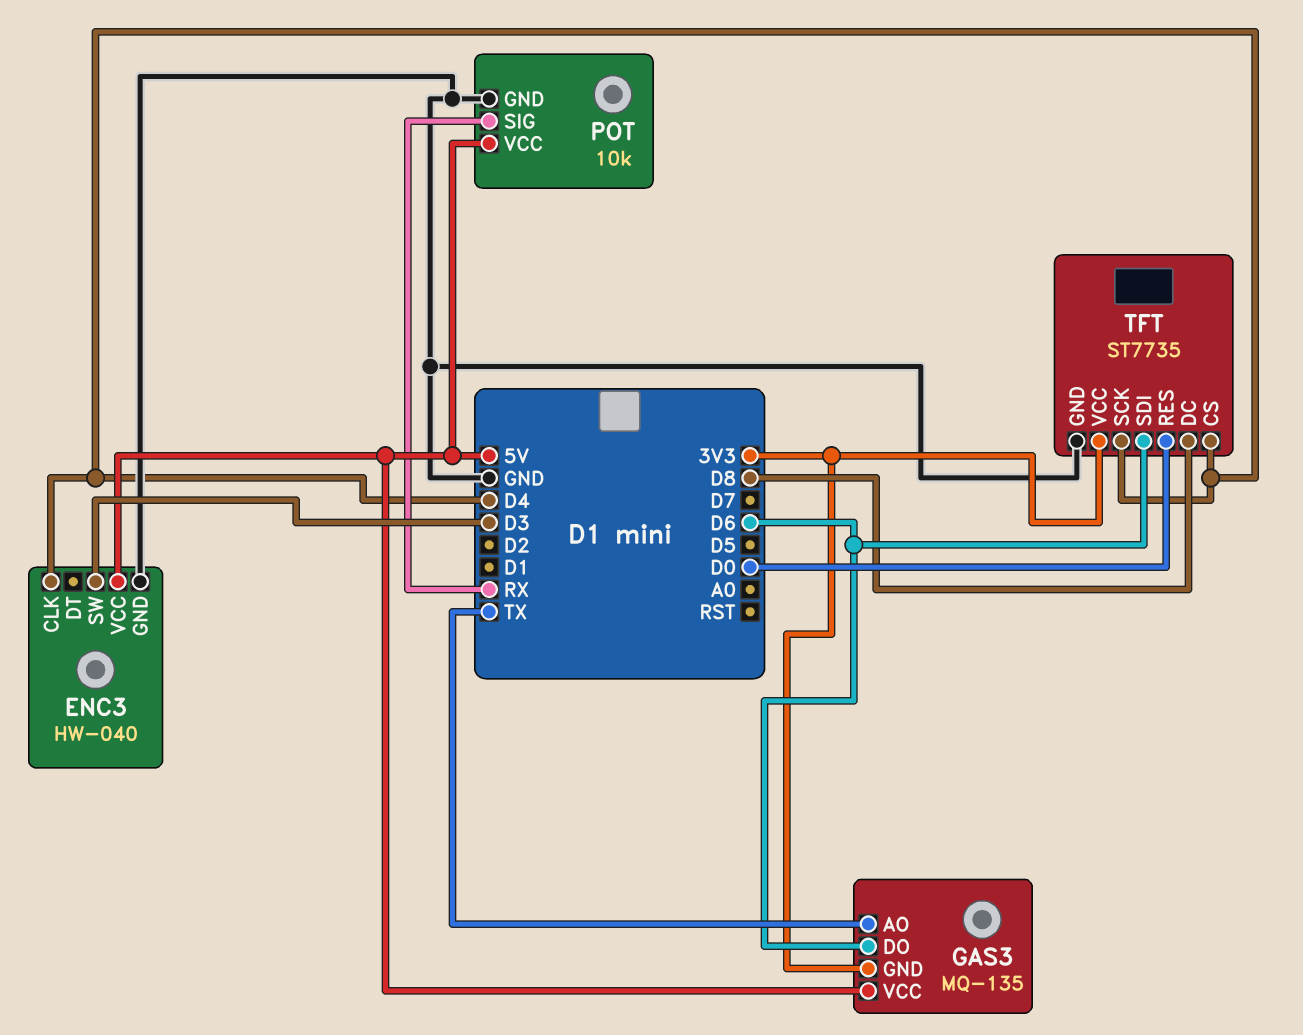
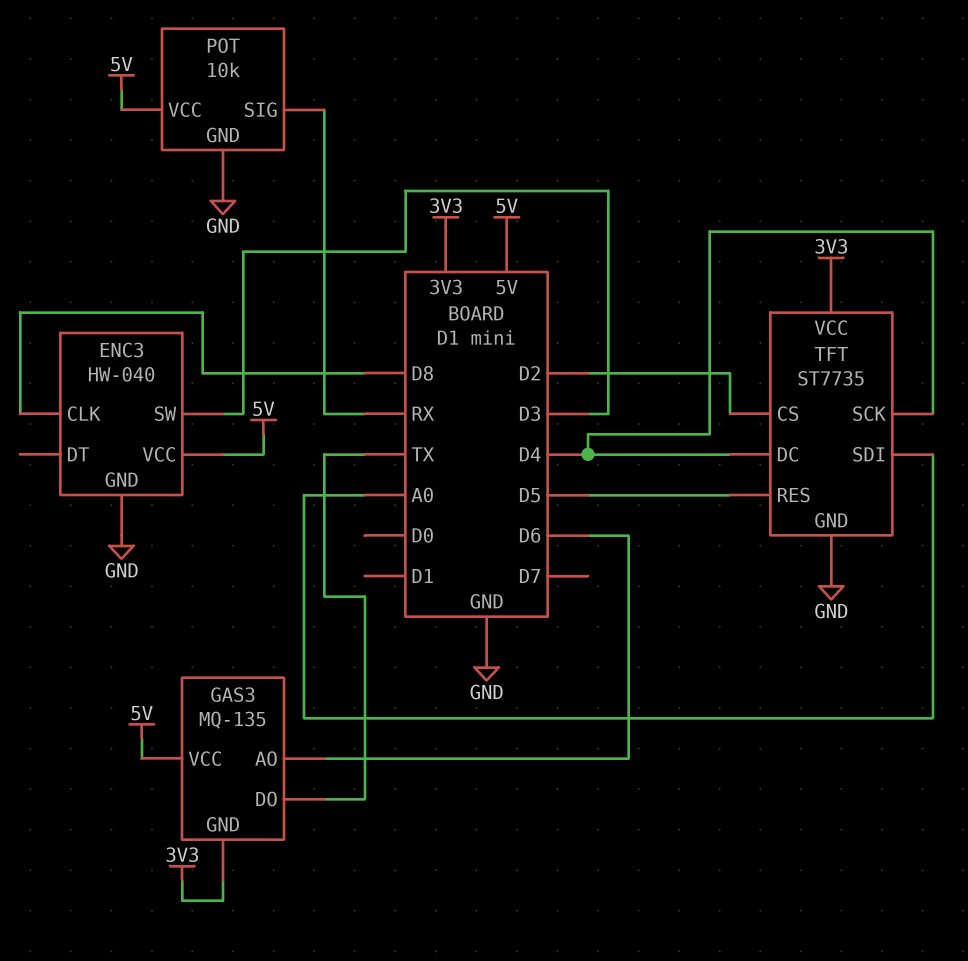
ENC3 pin CLK: D4 -> D8
GAS3 pin AO: TX -> D6
GAS3 pin DO: D6 -> TX
TFT pin CS: D4 -> D2
TFT pin DC: D8 -> D4
TFT pin RES: D0 -> D5
TFT pin SDI: D6 -> A0

